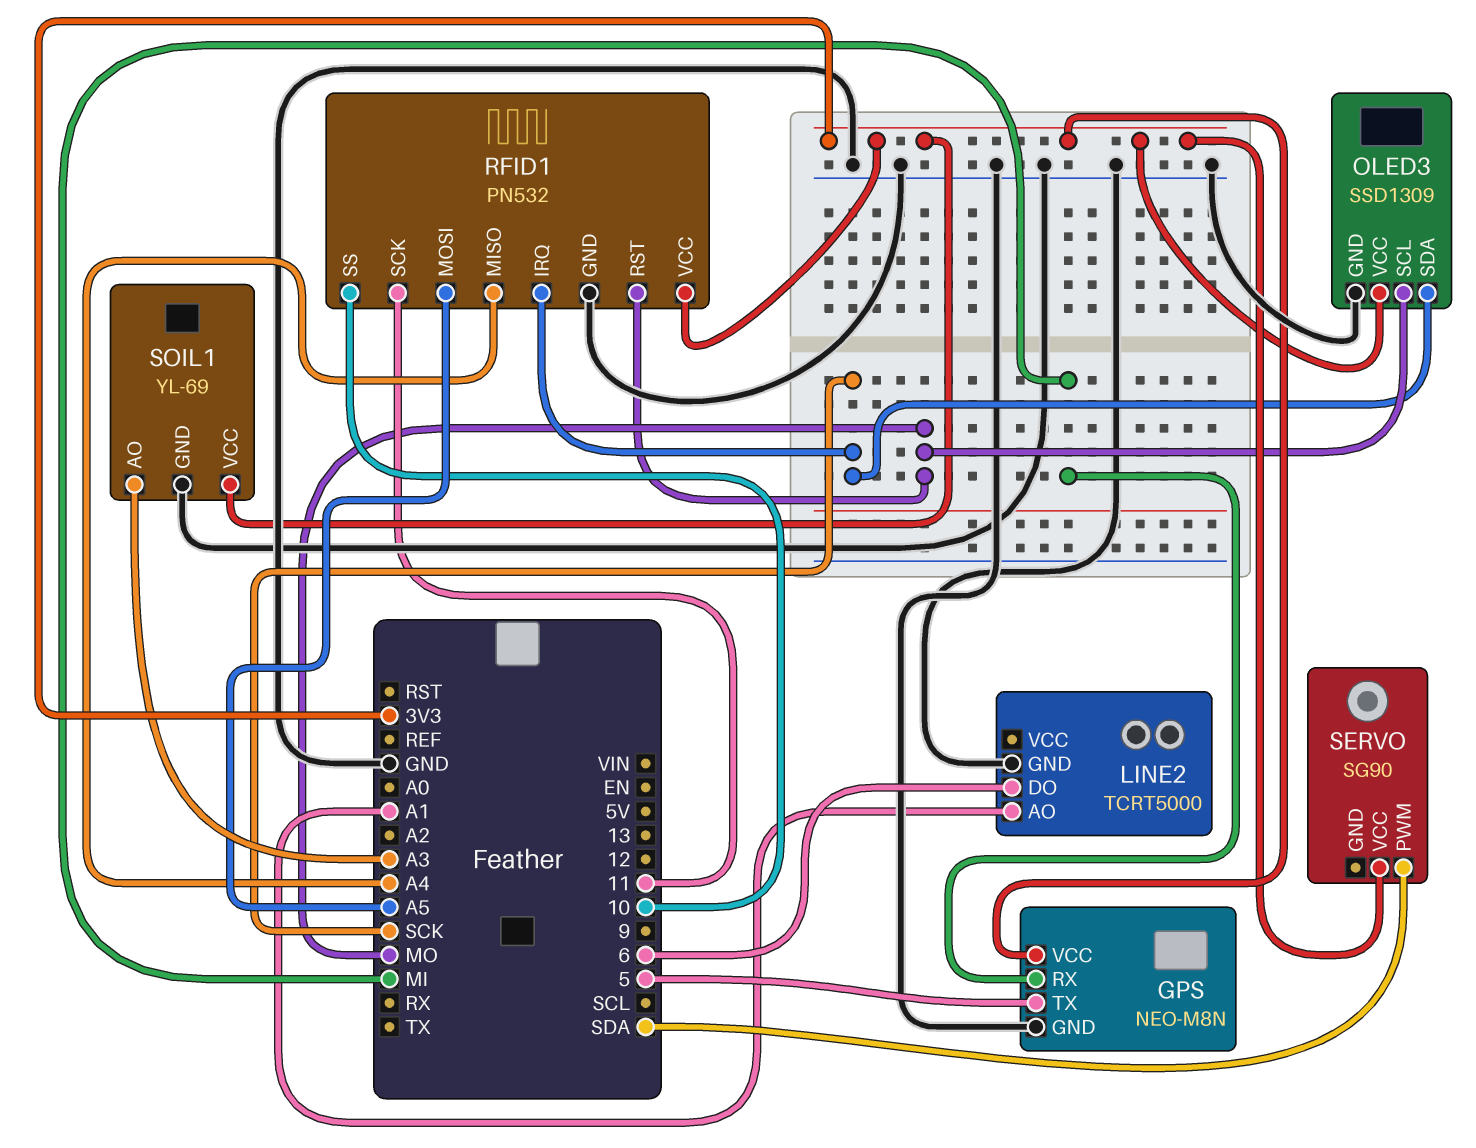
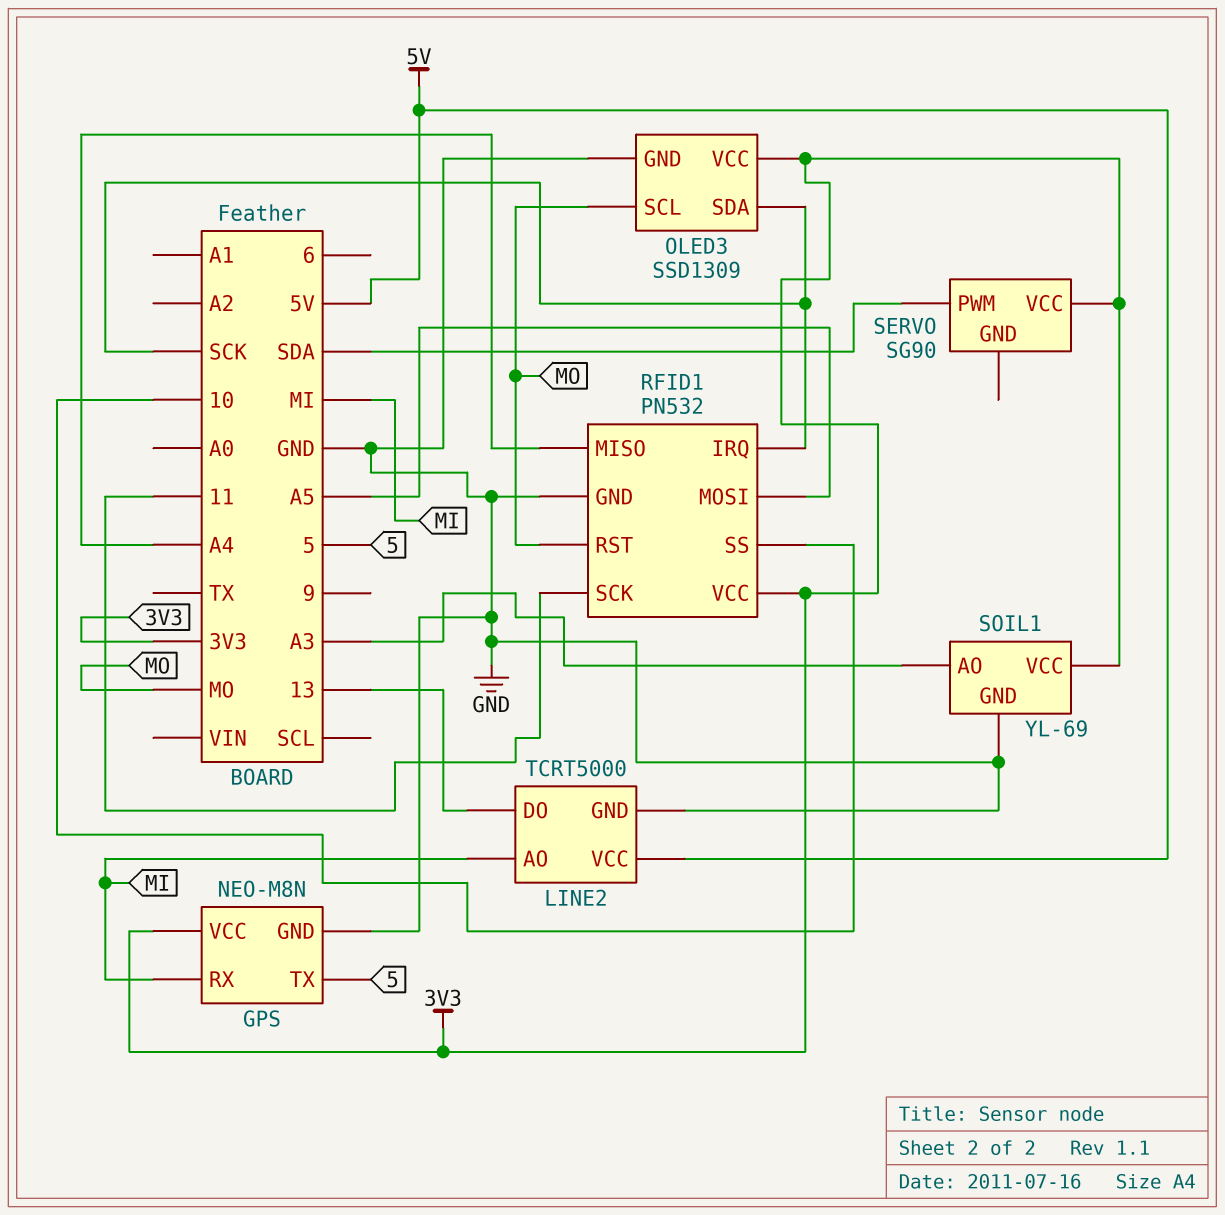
LINE2 pin AO: A1 -> MI
LINE2 pin DO: 6 -> 13
LINE2 pin VCC: none -> 5V

